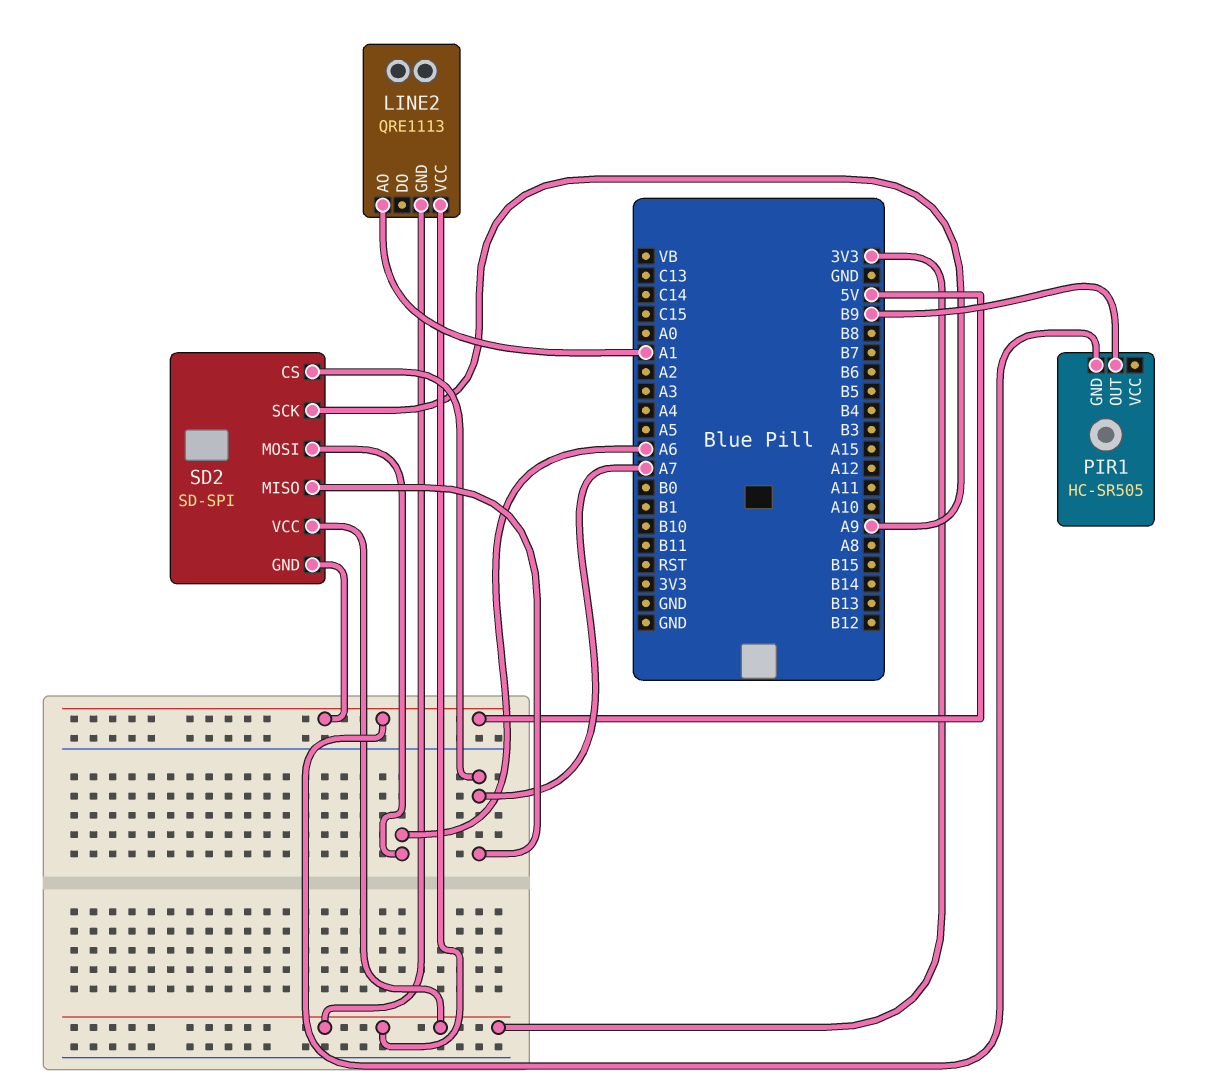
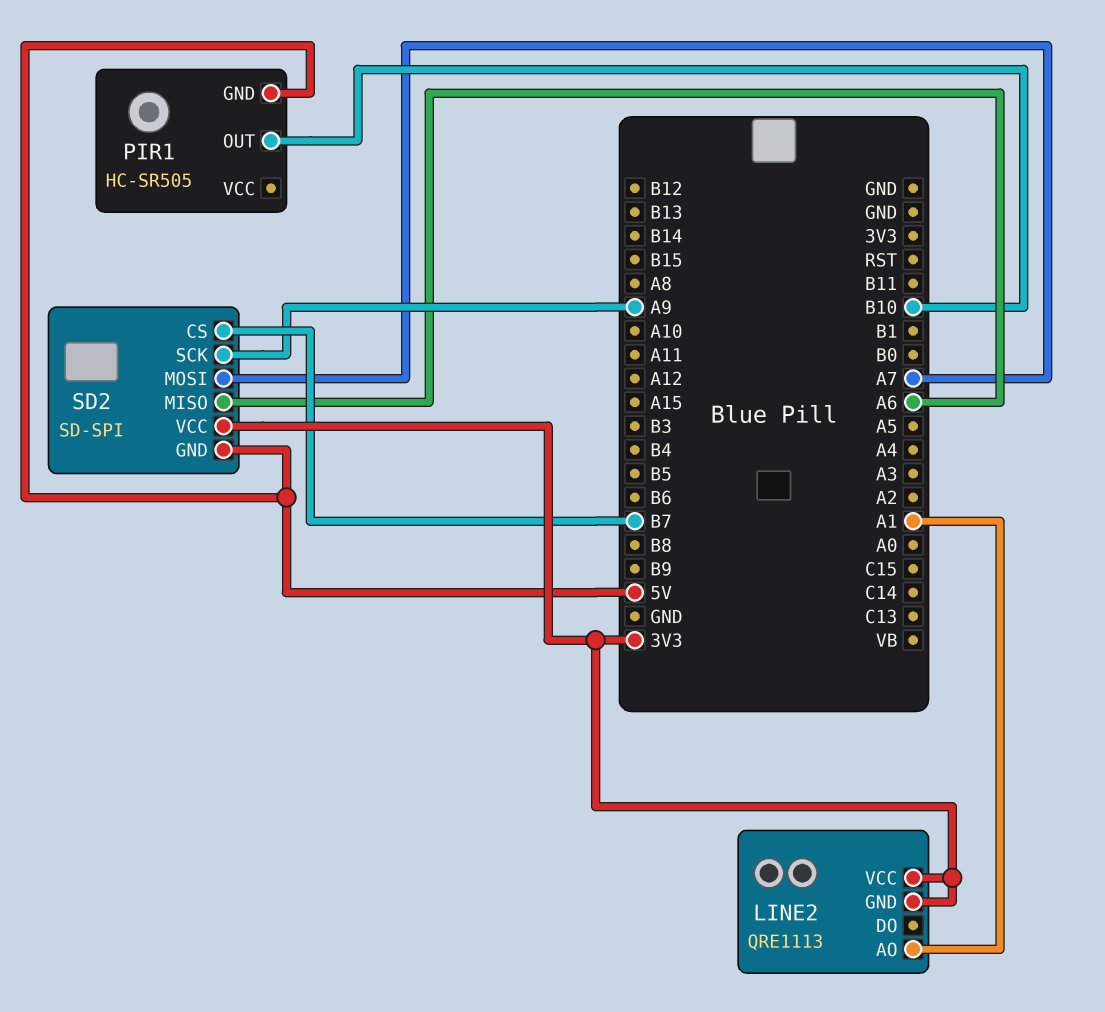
PIR1 pin OUT: B9 -> B10
SD2 pin CS: A7 -> B7
SD2 pin MISO: A7 -> A6
SD2 pin MOSI: A6 -> A7

